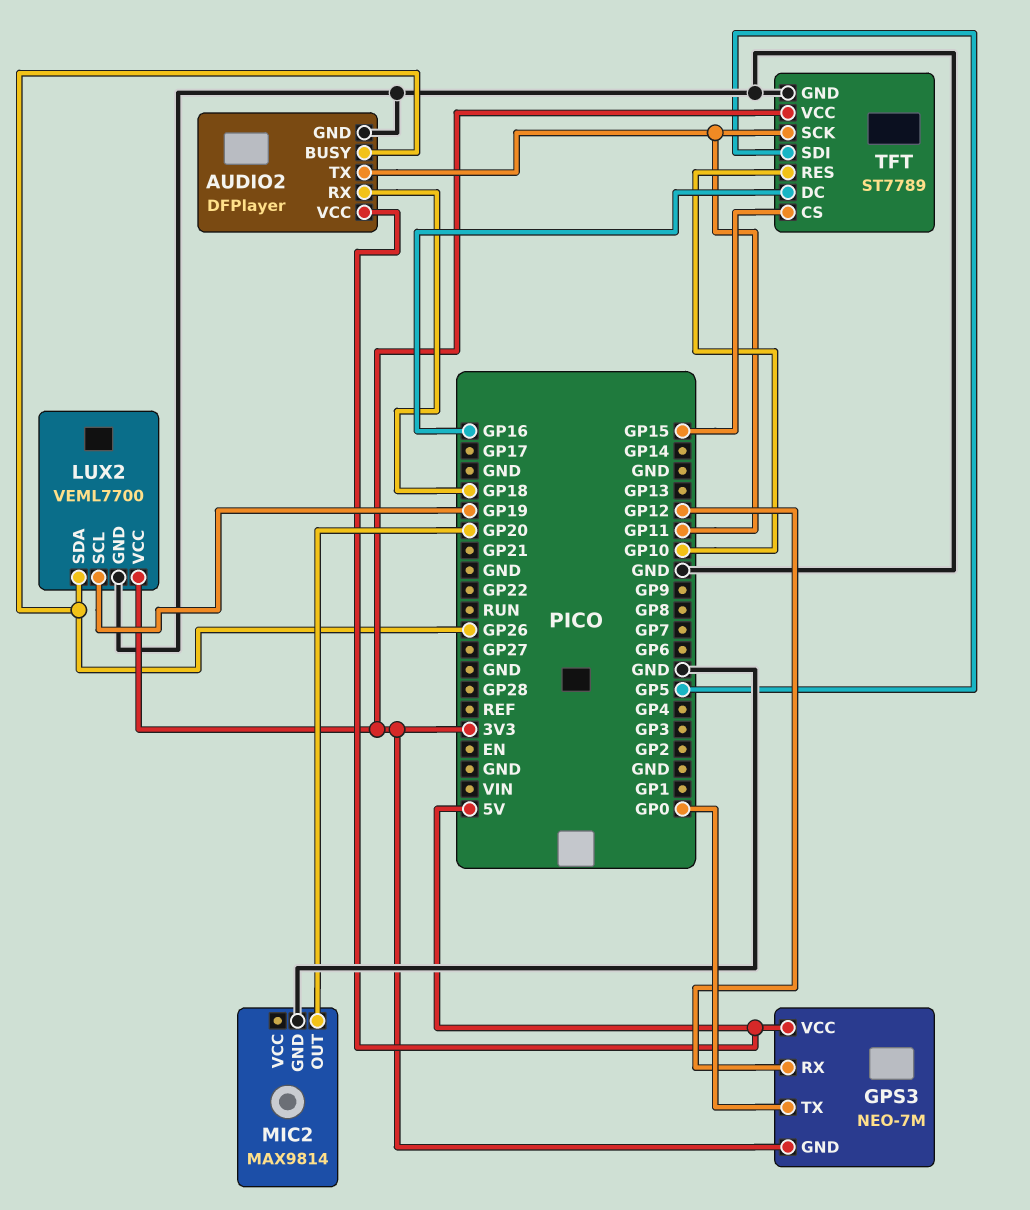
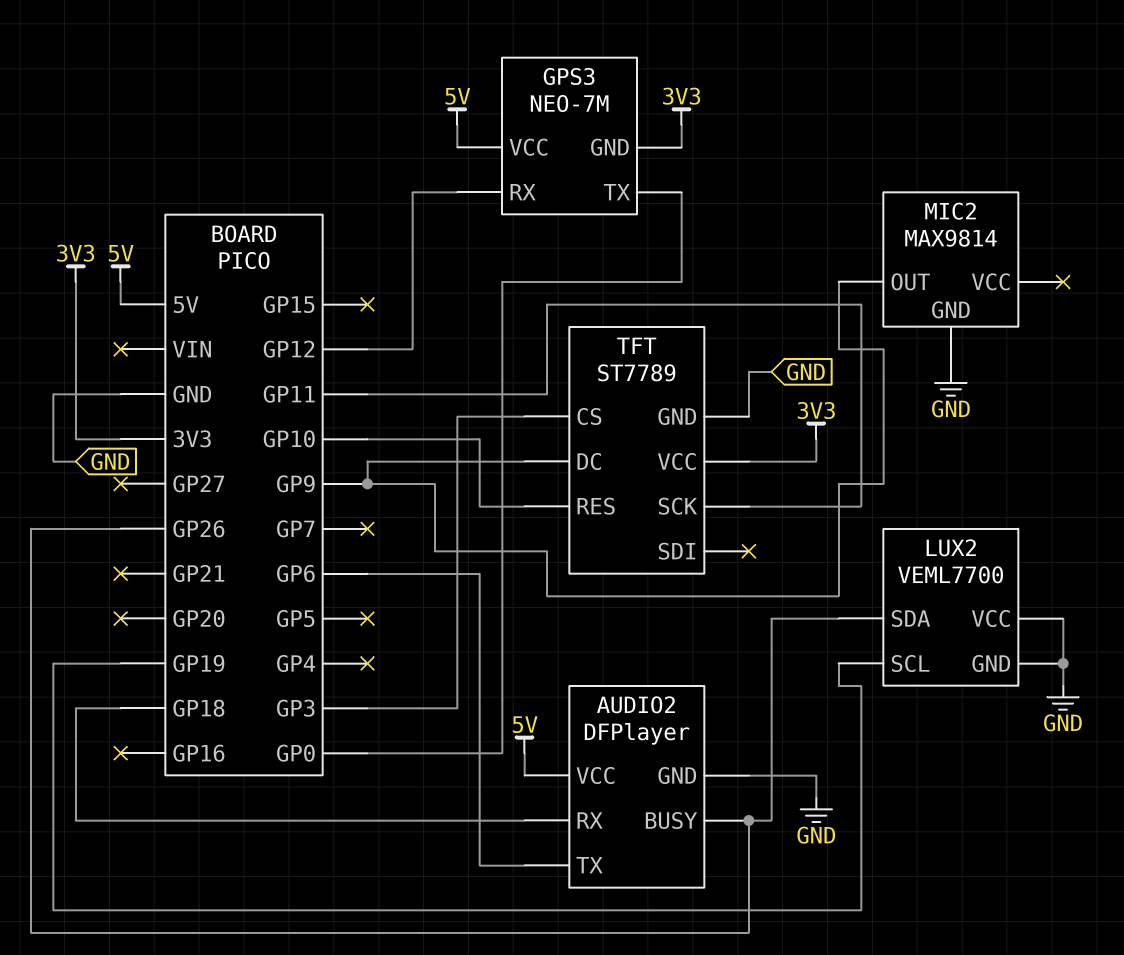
AUDIO2 pin TX: GP11 -> GP6
LUX2 pin VCC: 3V3 -> GND
MIC2 pin OUT: GP20 -> GP9
TFT pin CS: GP15 -> GP3
TFT pin DC: GP16 -> GP9
TFT pin SDI: GP5 -> none

